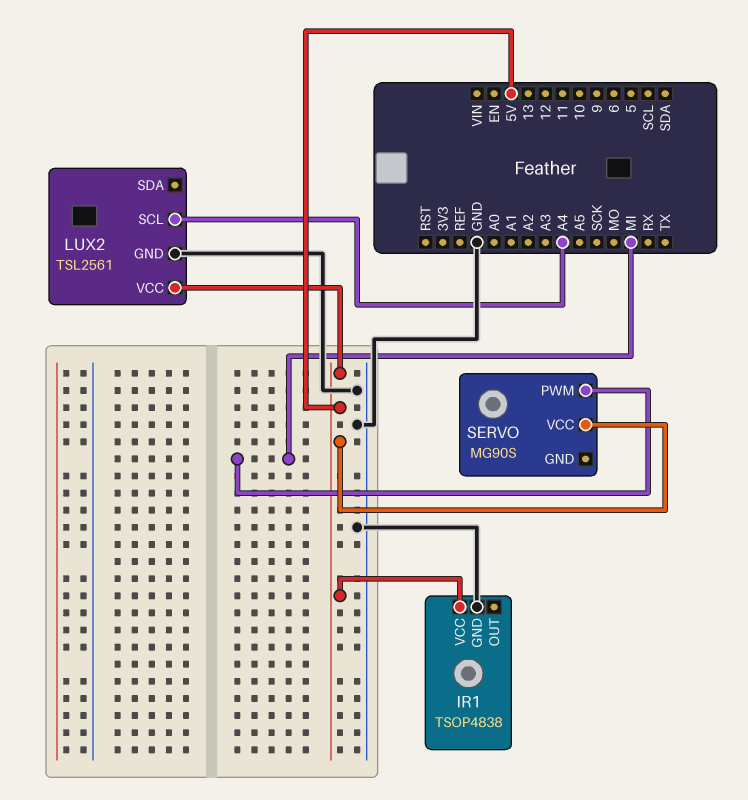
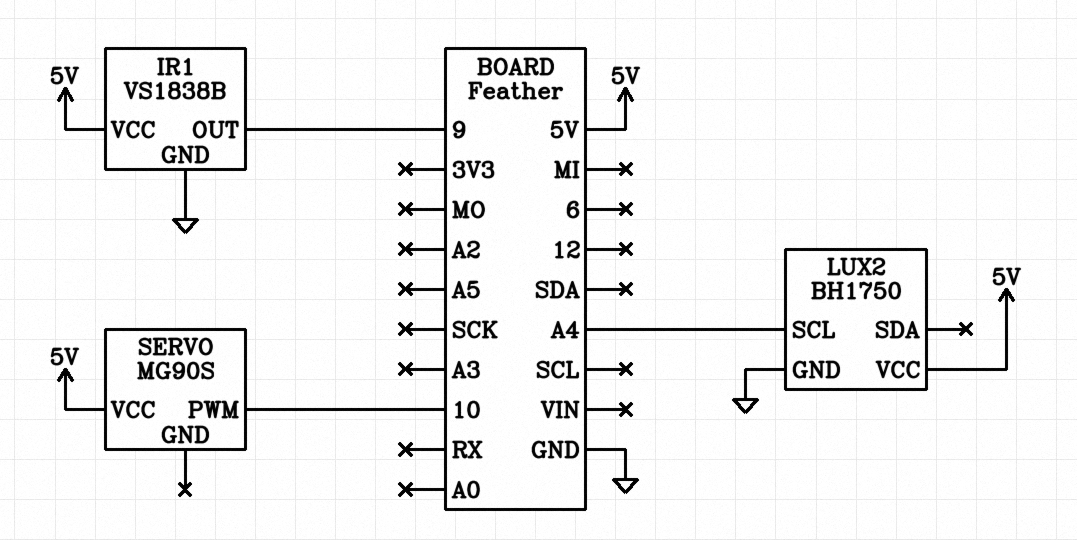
IR1: TSOP4838 -> VS1838B
IR1 pin OUT: none -> 9
LUX2: TSL2561 -> BH1750
SERVO pin PWM: MI -> 10

